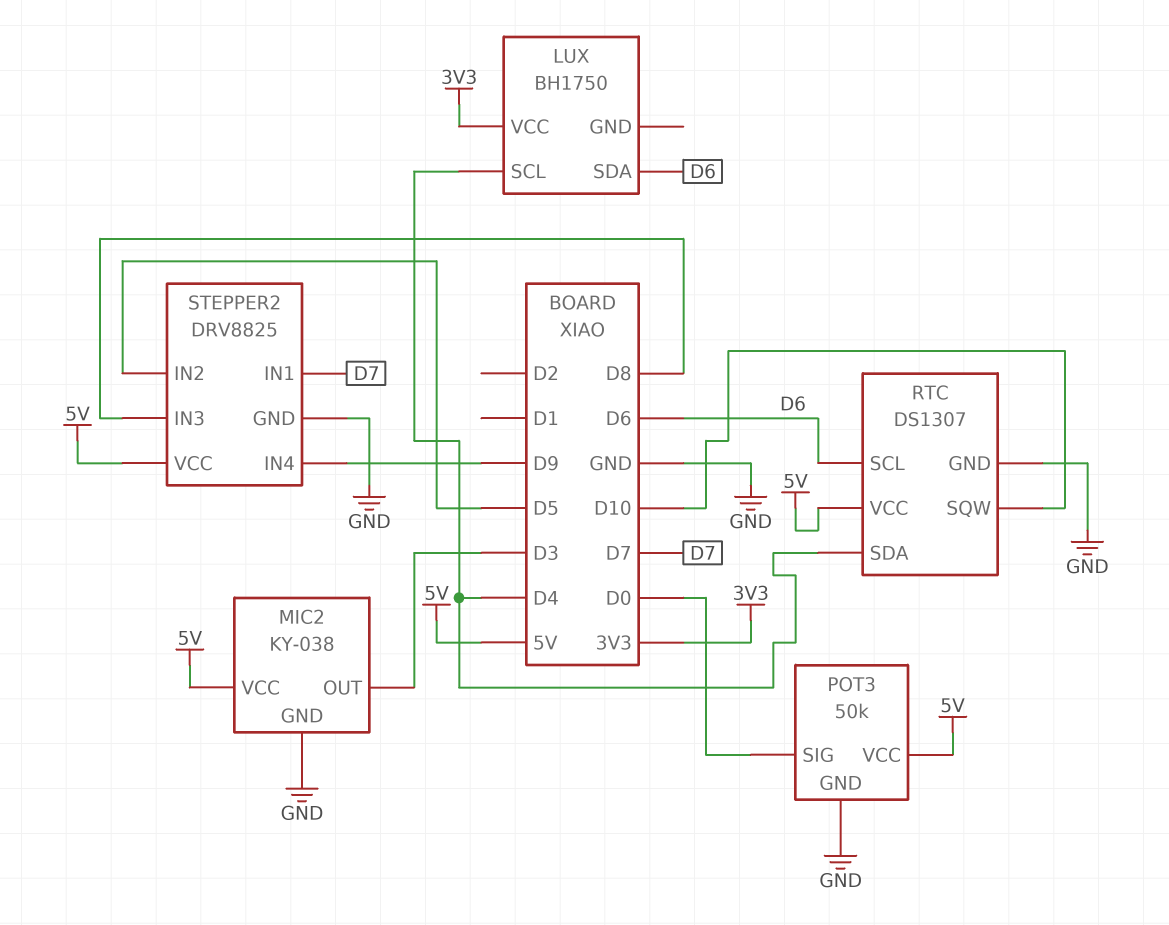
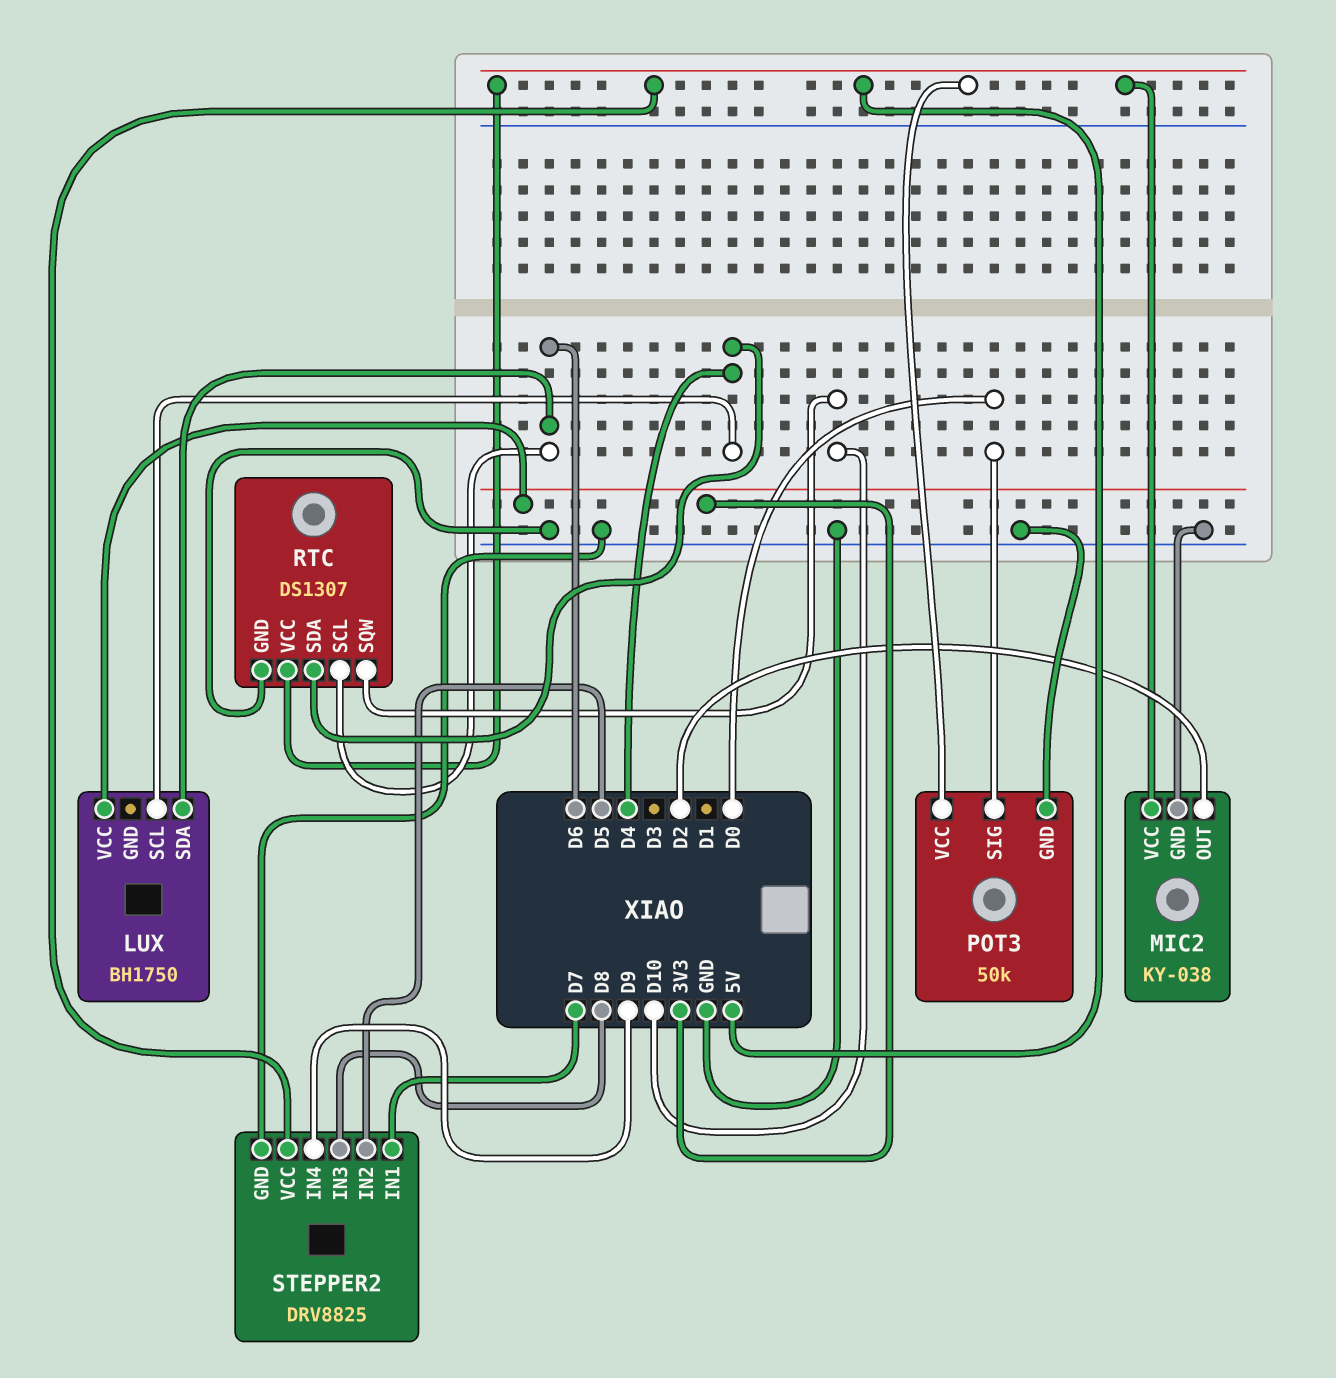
MIC2 pin OUT: D3 -> D2

